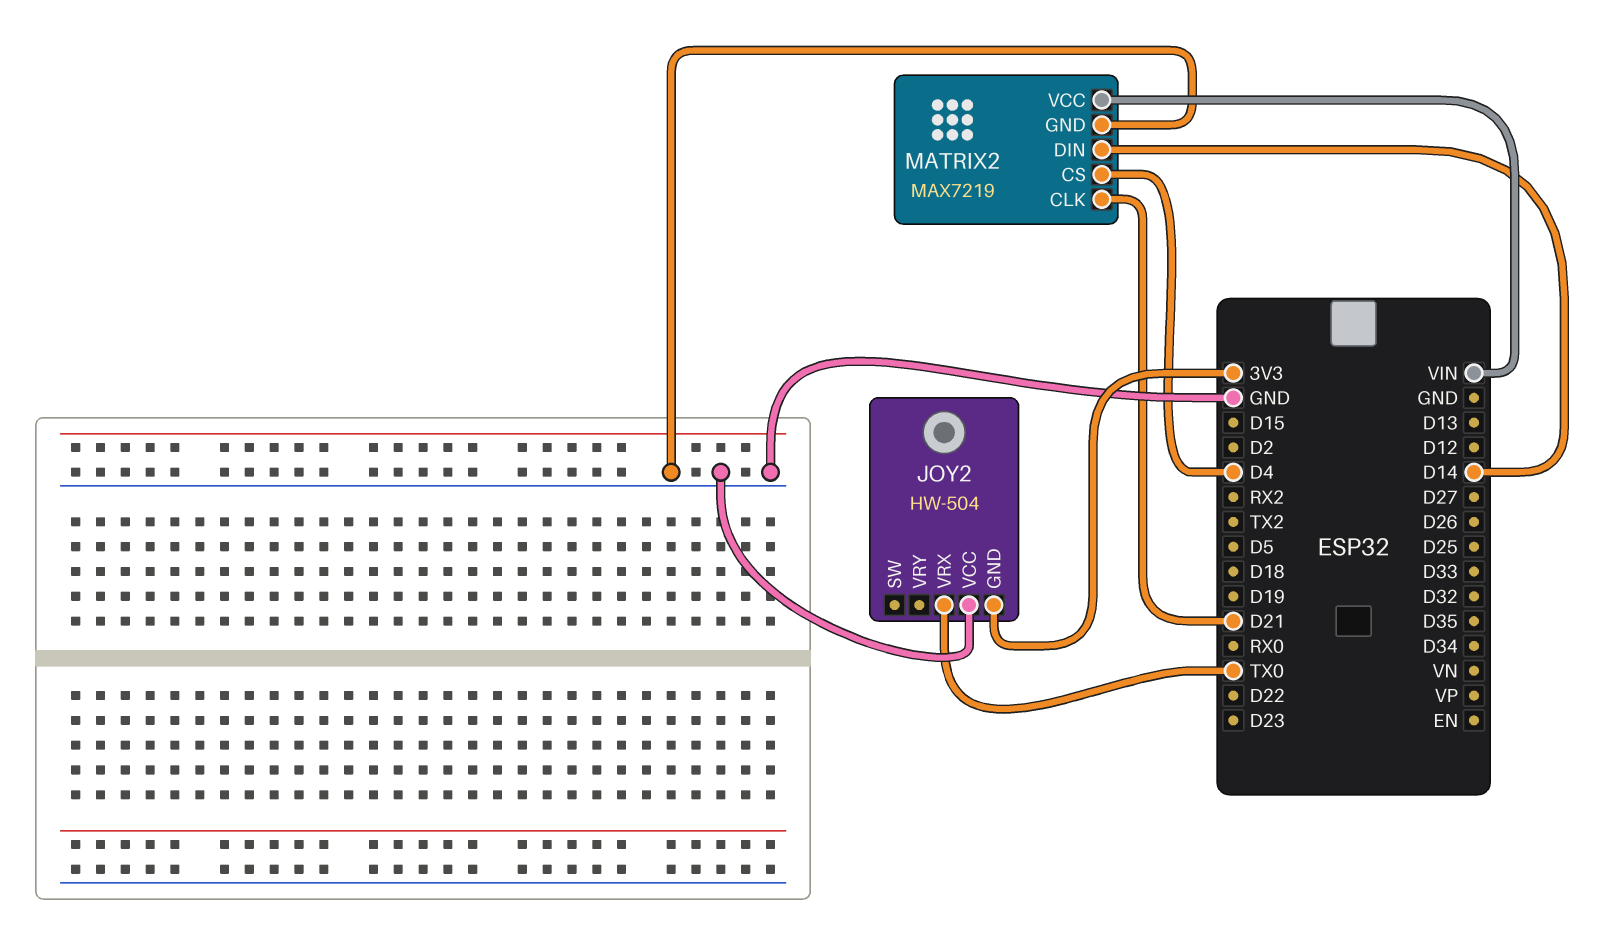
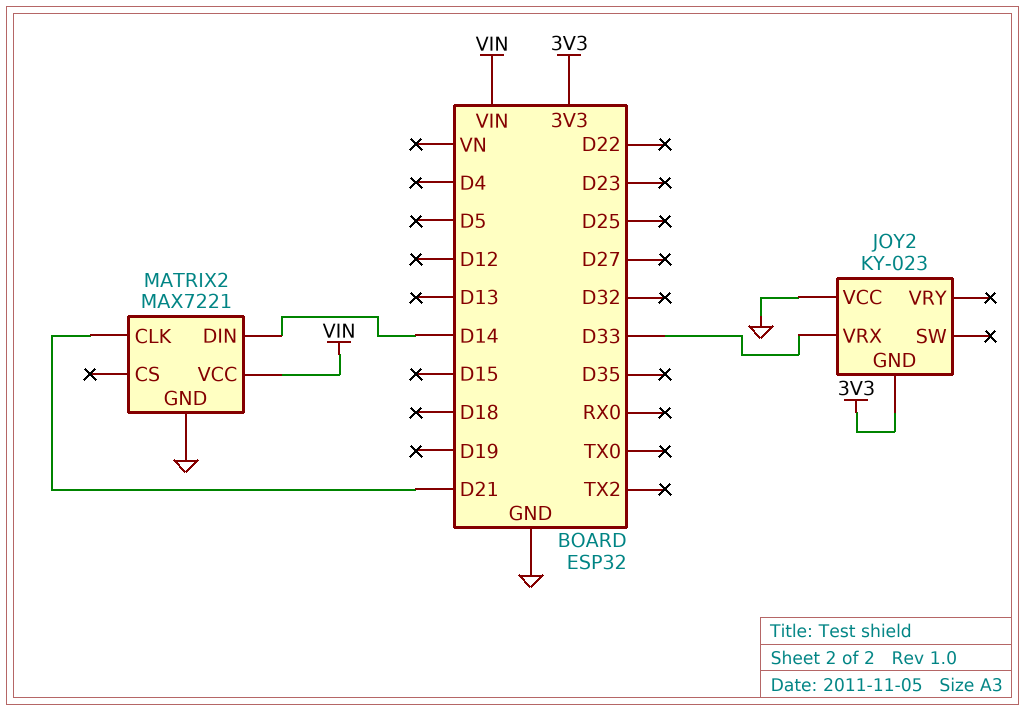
JOY2: HW-504 -> KY-023
JOY2 pin VRX: TX0 -> D33
MATRIX2: MAX7219 -> MAX7221
MATRIX2 pin CS: D4 -> none

